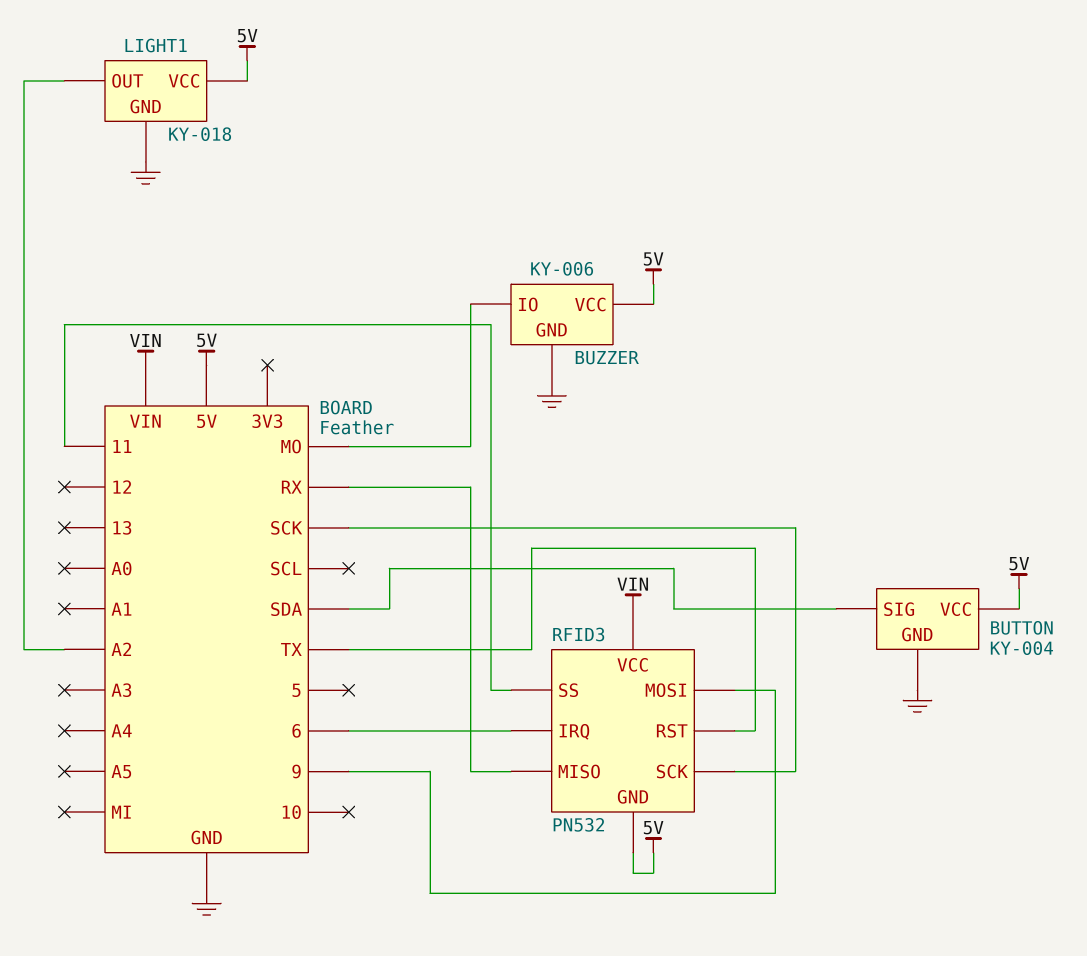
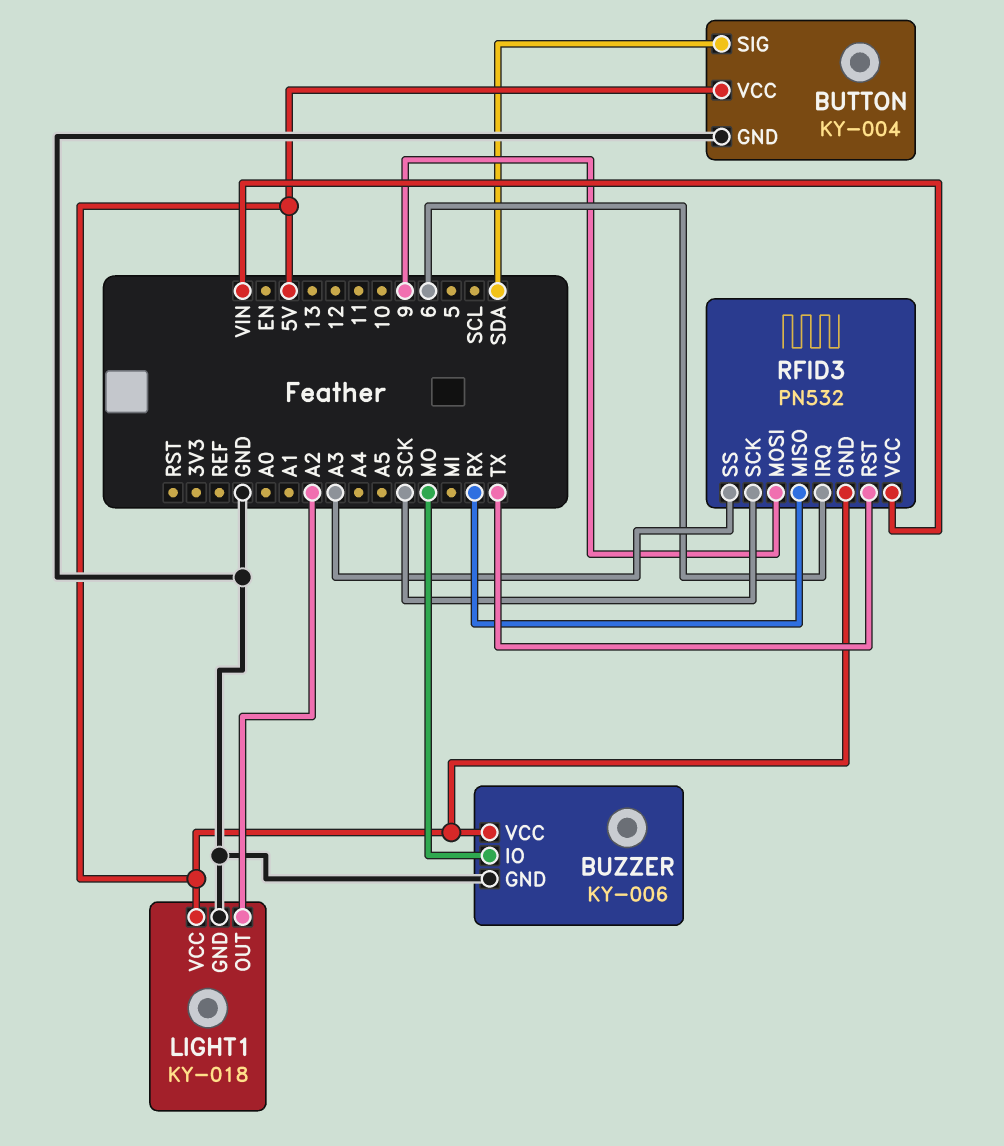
RFID3 pin SS: 11 -> A3

